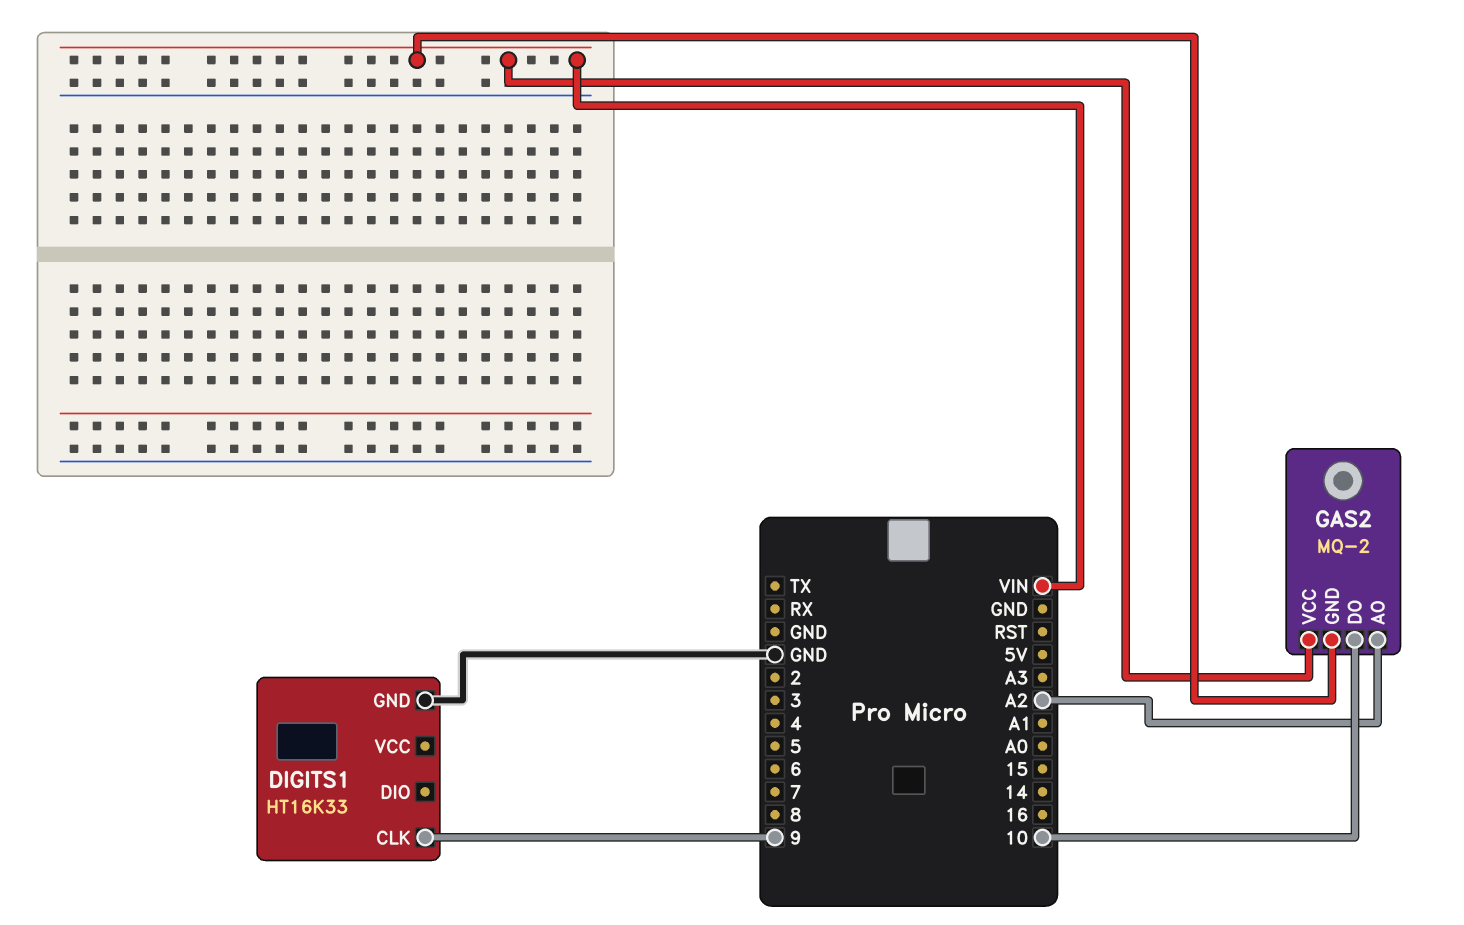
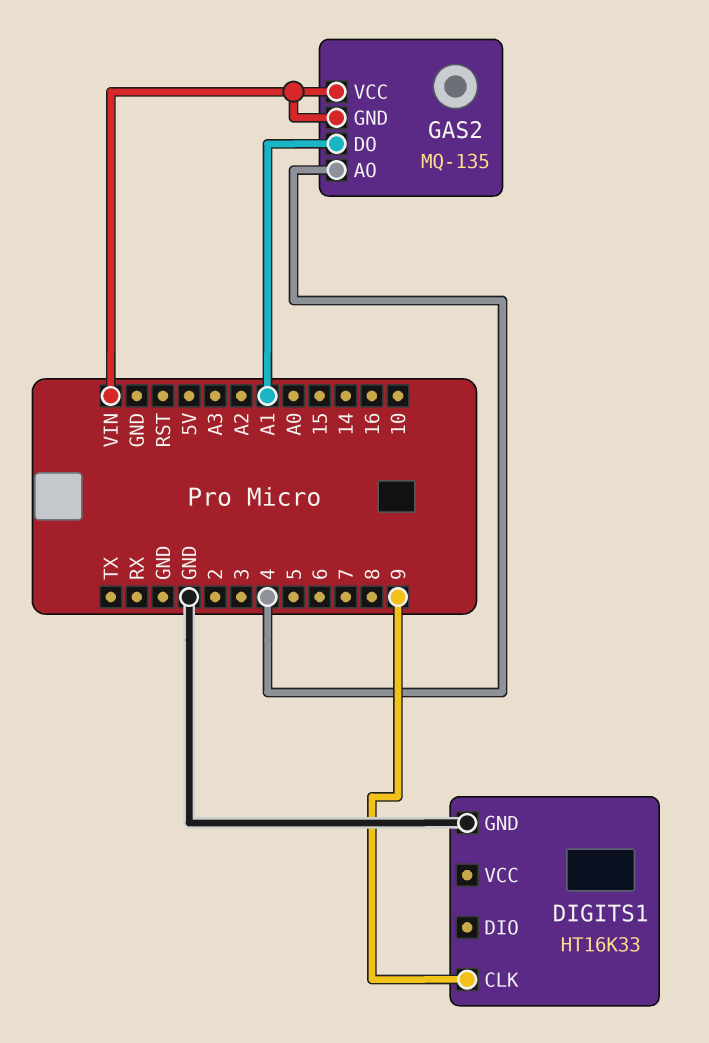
GAS2: MQ-2 -> MQ-135
GAS2 pin AO: A2 -> 4
GAS2 pin DO: 10 -> A1

